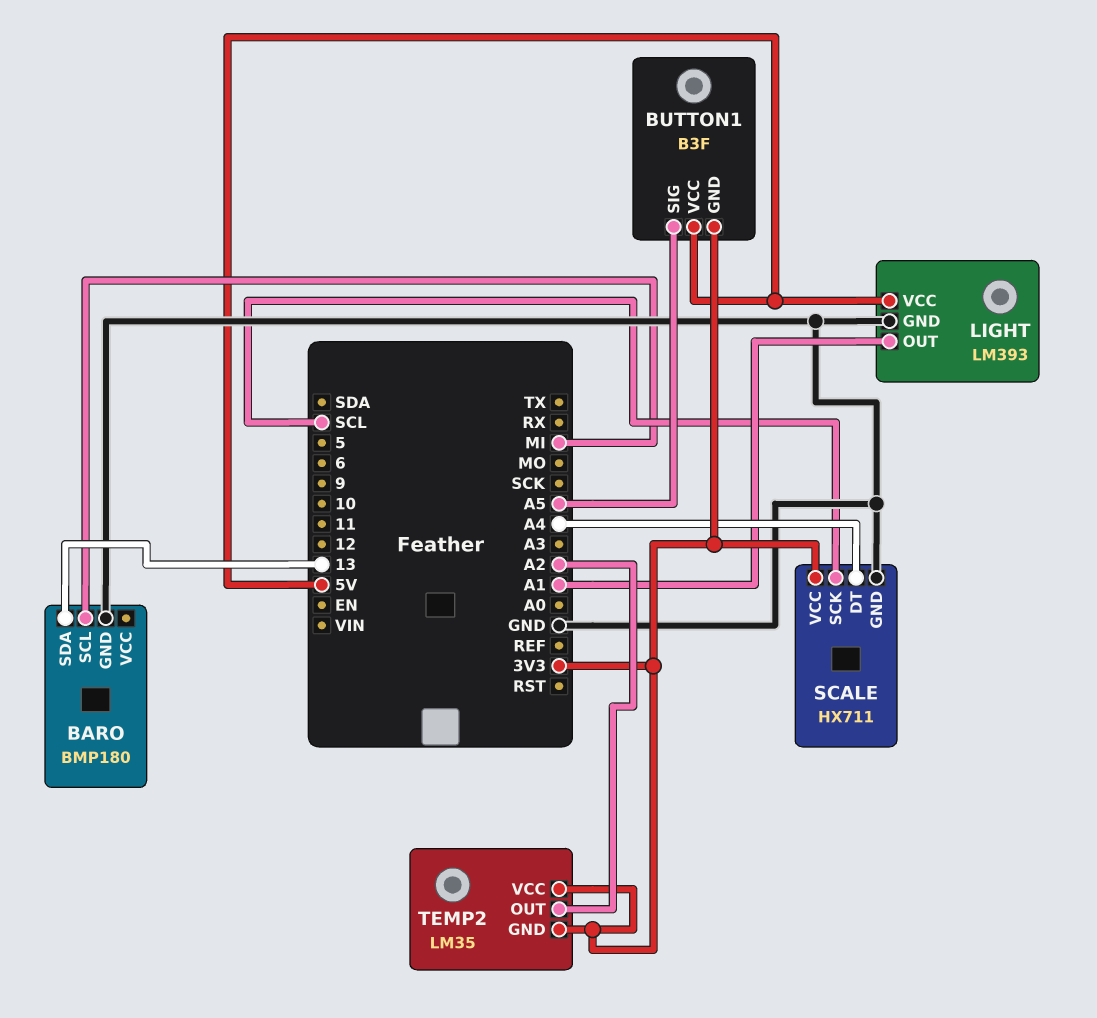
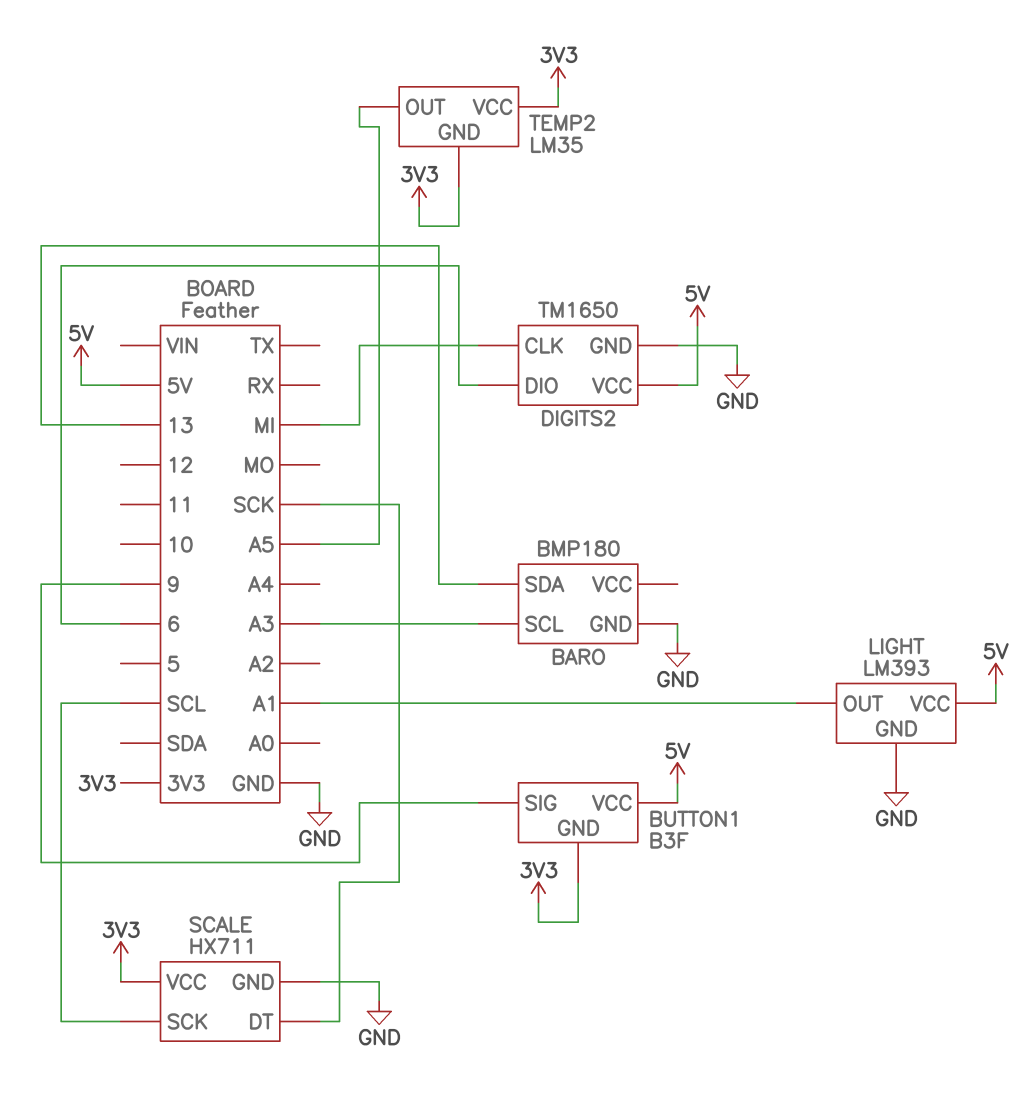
BARO pin SCL: MI -> A3
BUTTON1 pin SIG: A5 -> 9
DIGITS2: none -> TM1650
DIGITS2 pin CLK: none -> MI
DIGITS2 pin DIO: none -> 6
DIGITS2 pin GND: none -> GND
DIGITS2 pin VCC: none -> 5V
SCALE pin DT: A4 -> SCK
TEMP2 pin OUT: A2 -> A5

